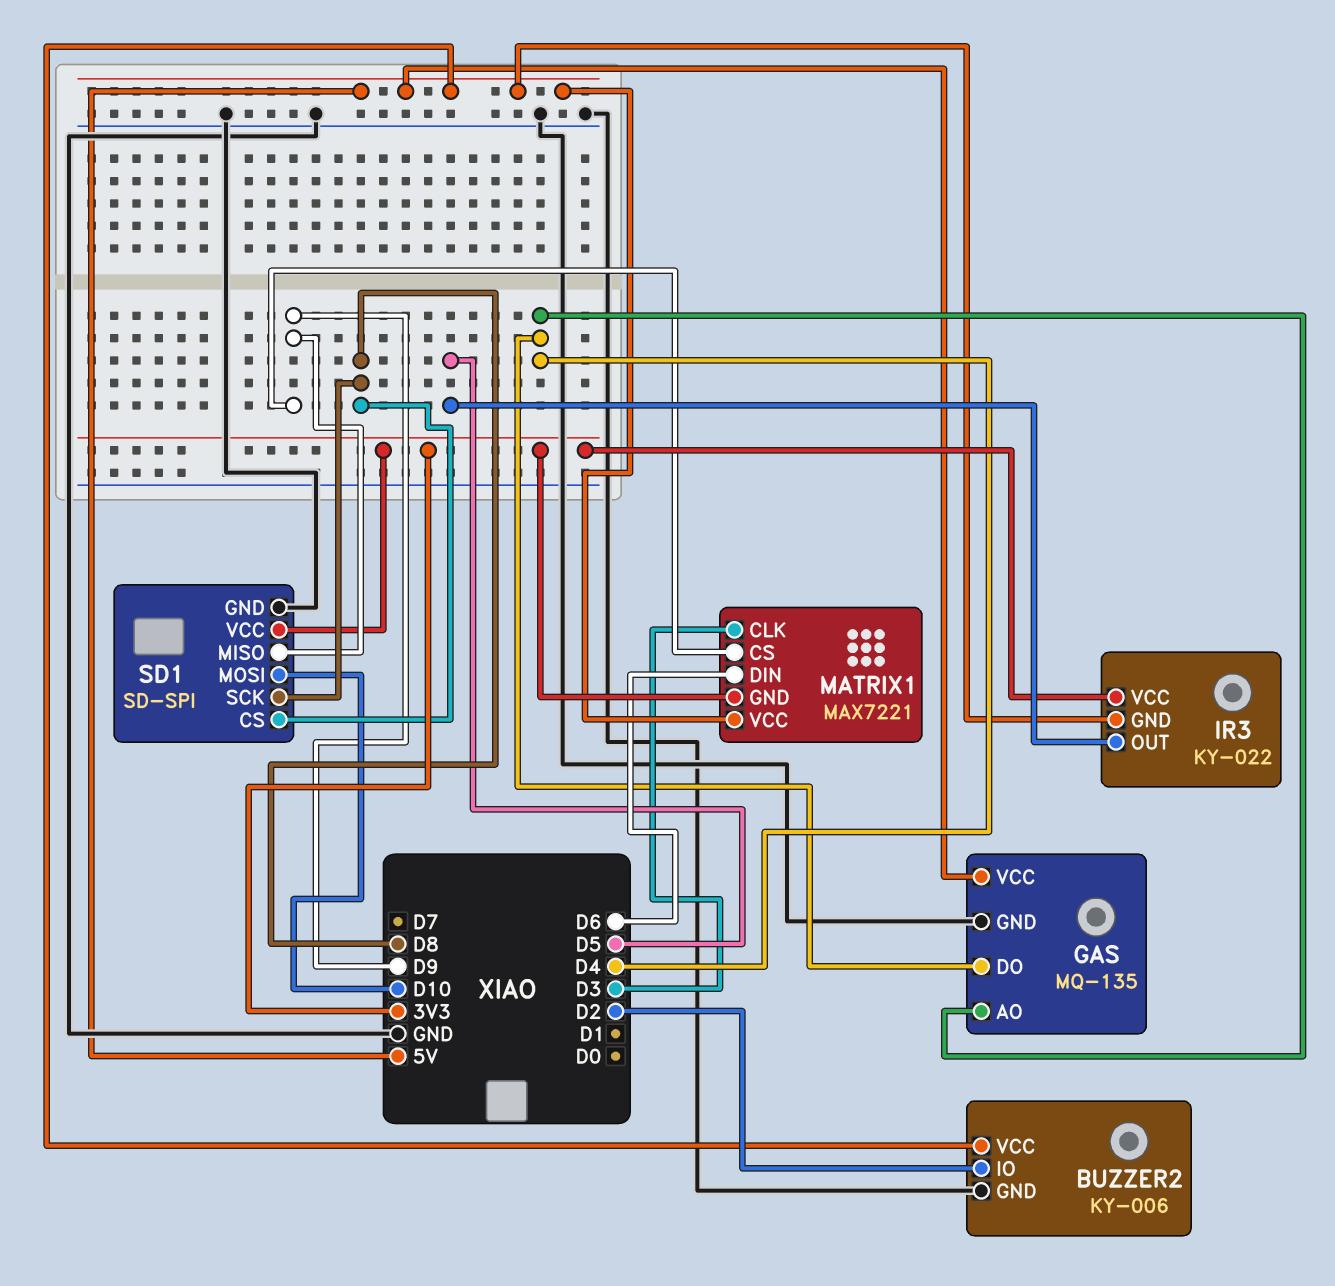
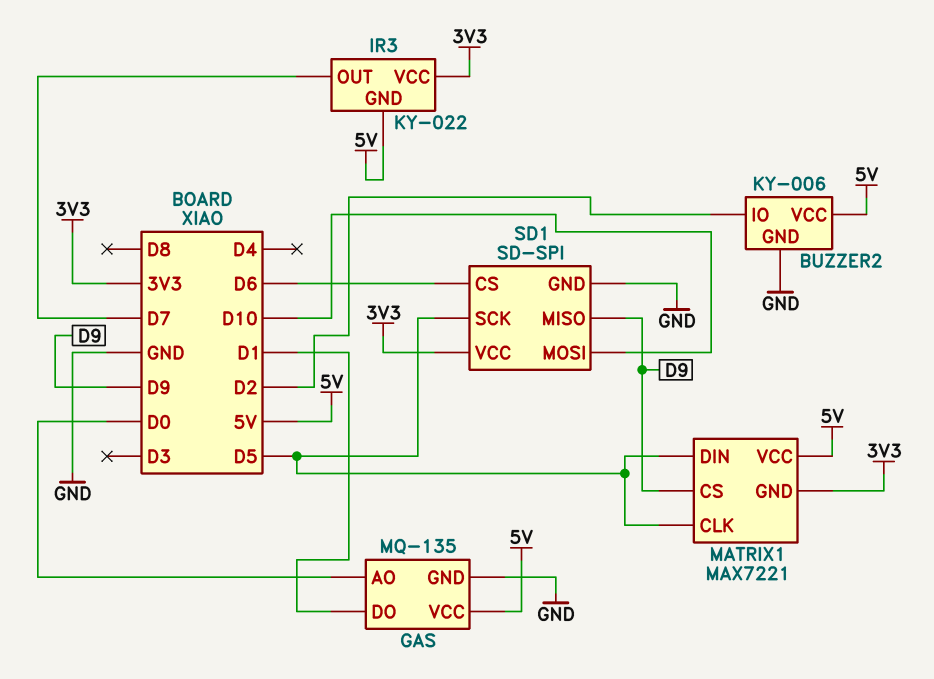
GAS pin AO: D4 -> D0
GAS pin DO: D4 -> D1
IR3 pin OUT: D5 -> D7
MATRIX1 pin CLK: D3 -> D5
MATRIX1 pin DIN: D6 -> D5
SD1 pin CS: D8 -> D6
SD1 pin SCK: D8 -> D5

